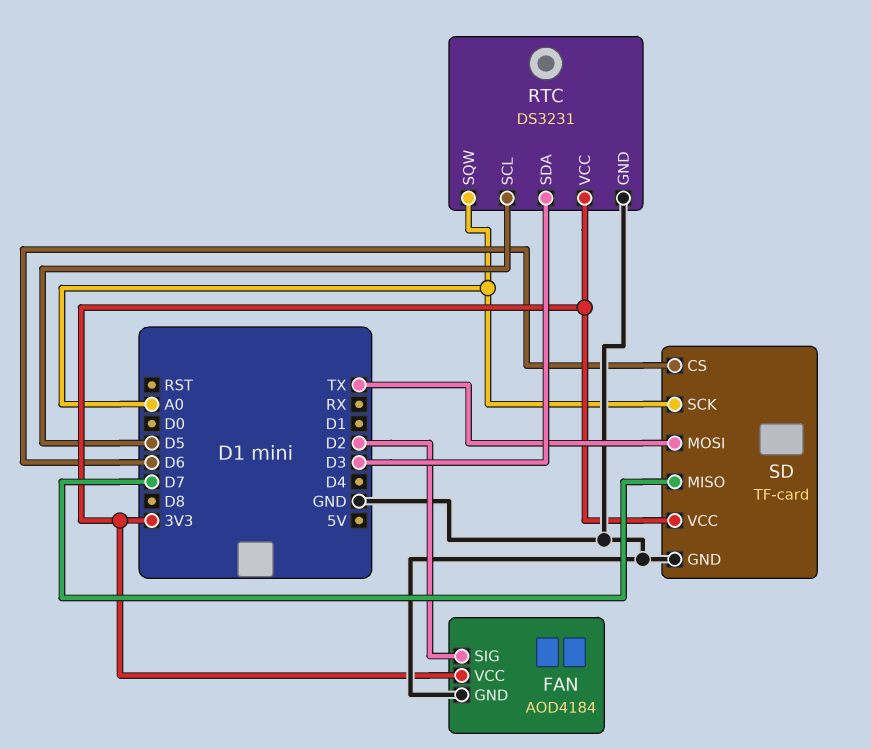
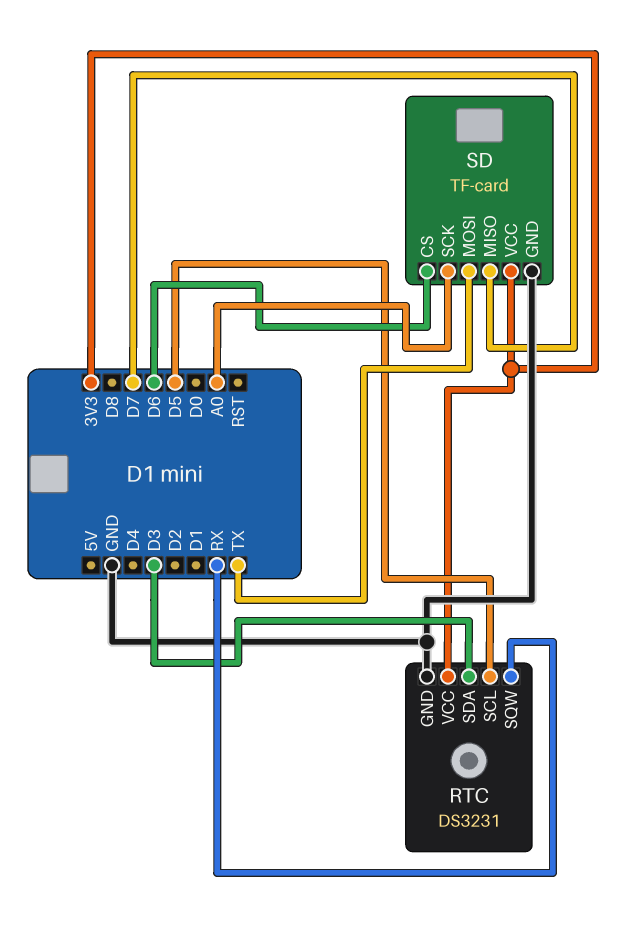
FAN: AOD4184 -> none
FAN pin GND: GND -> none
FAN pin SIG: D2 -> none
FAN pin VCC: 3V3 -> none
RTC pin SQW: A0 -> RX

